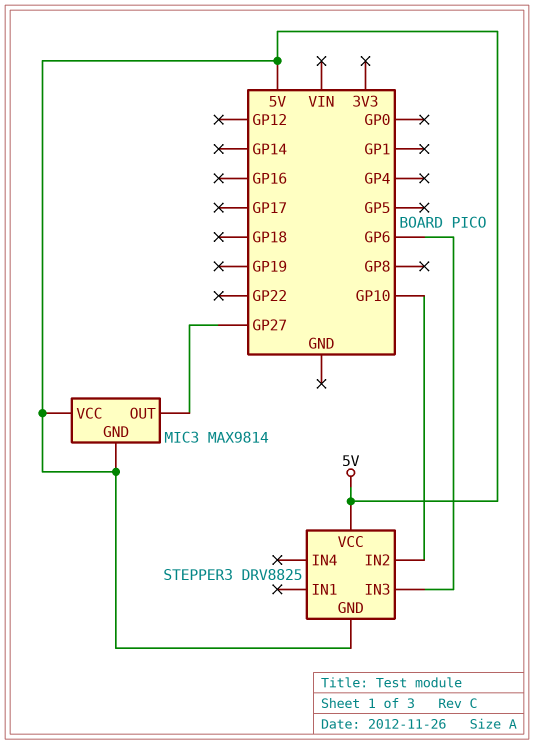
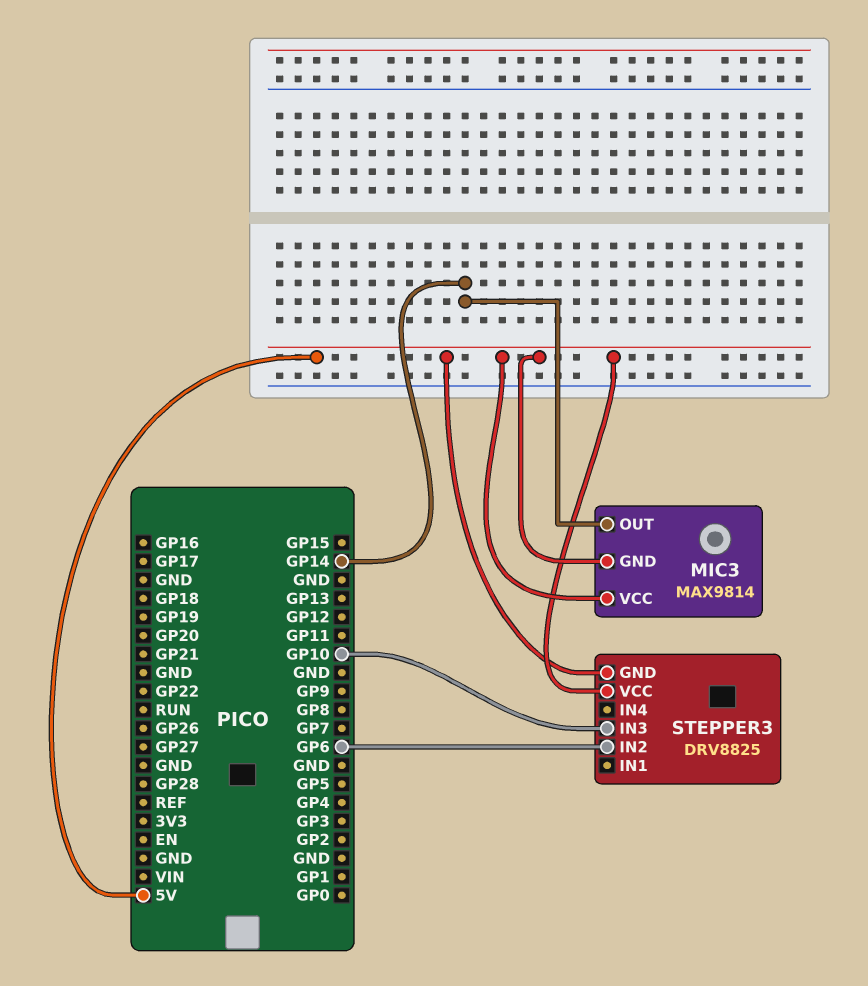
MIC3 pin OUT: GP27 -> GP14
STEPPER3 pin IN2: GP10 -> GP6
STEPPER3 pin IN3: GP6 -> GP10

